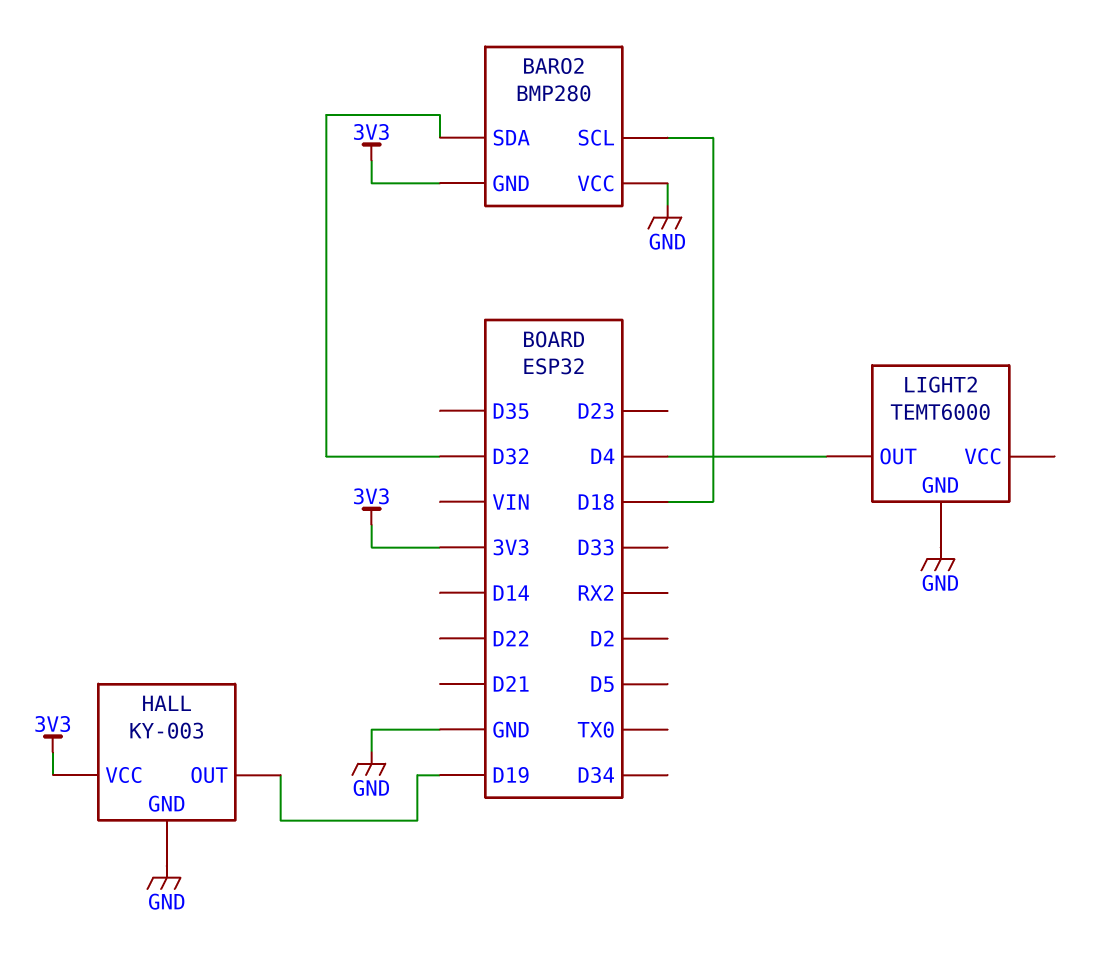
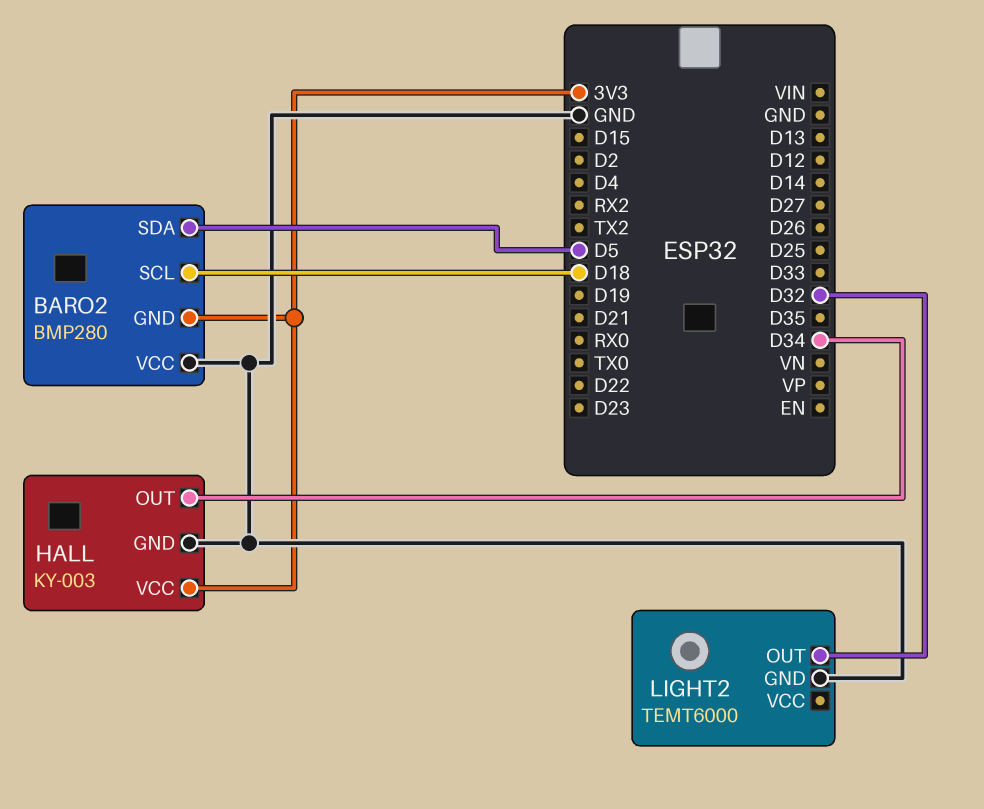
BARO2 pin SDA: D32 -> D5
HALL pin OUT: D19 -> D34
LIGHT2 pin OUT: D4 -> D32

